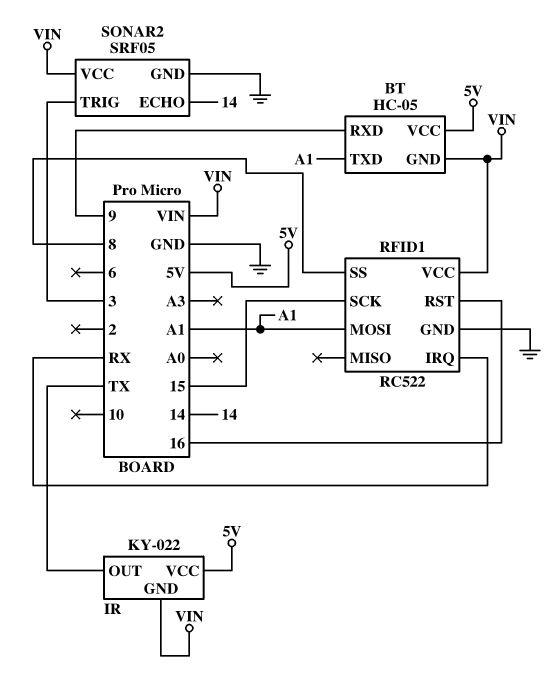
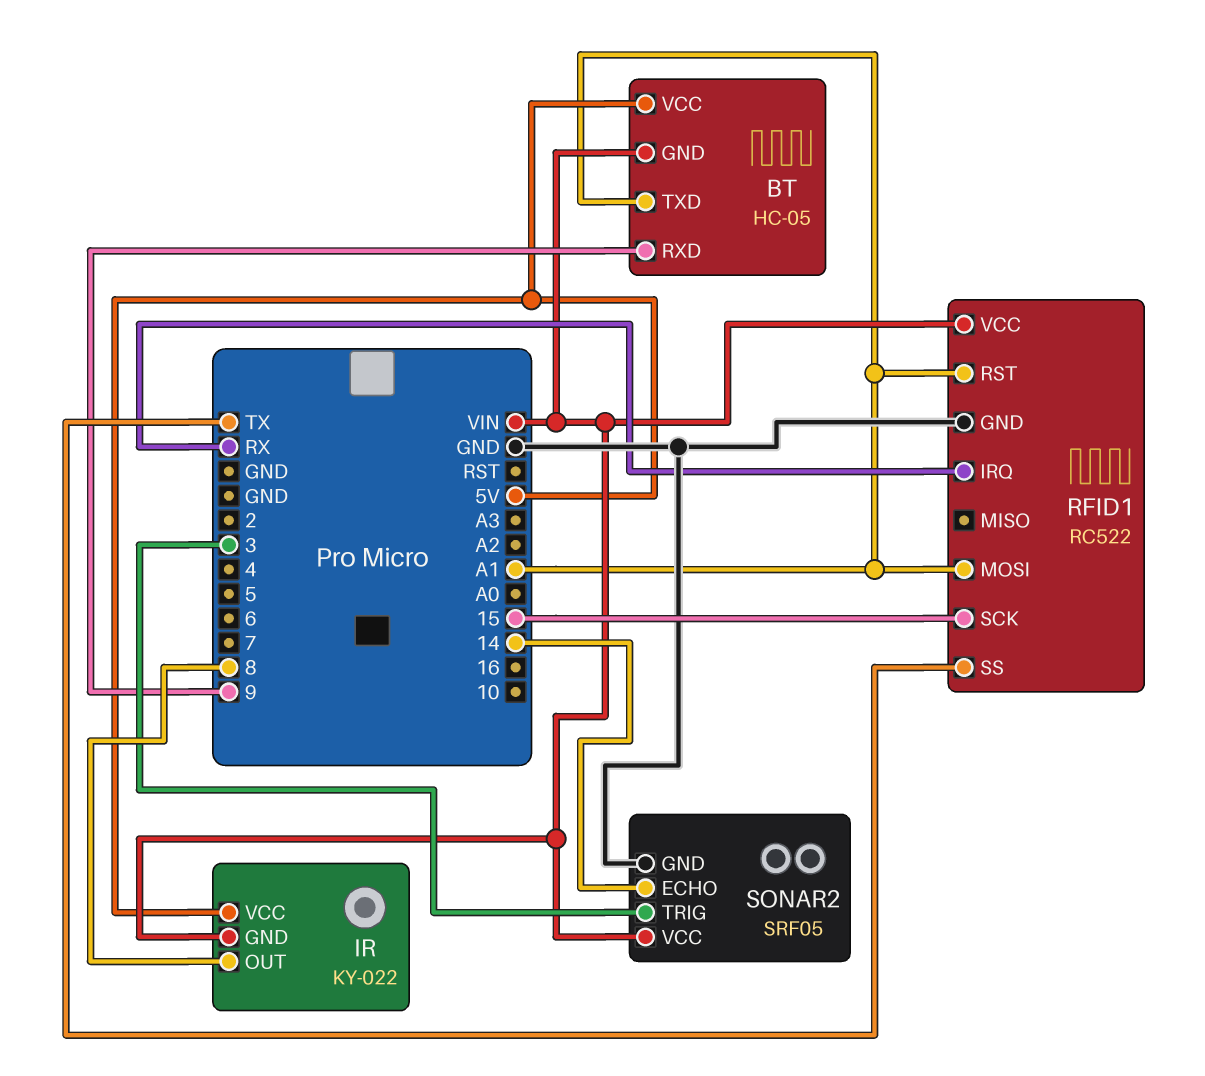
IR pin OUT: TX -> 8
RFID1 pin RST: 16 -> A1
RFID1 pin SS: 8 -> TX

